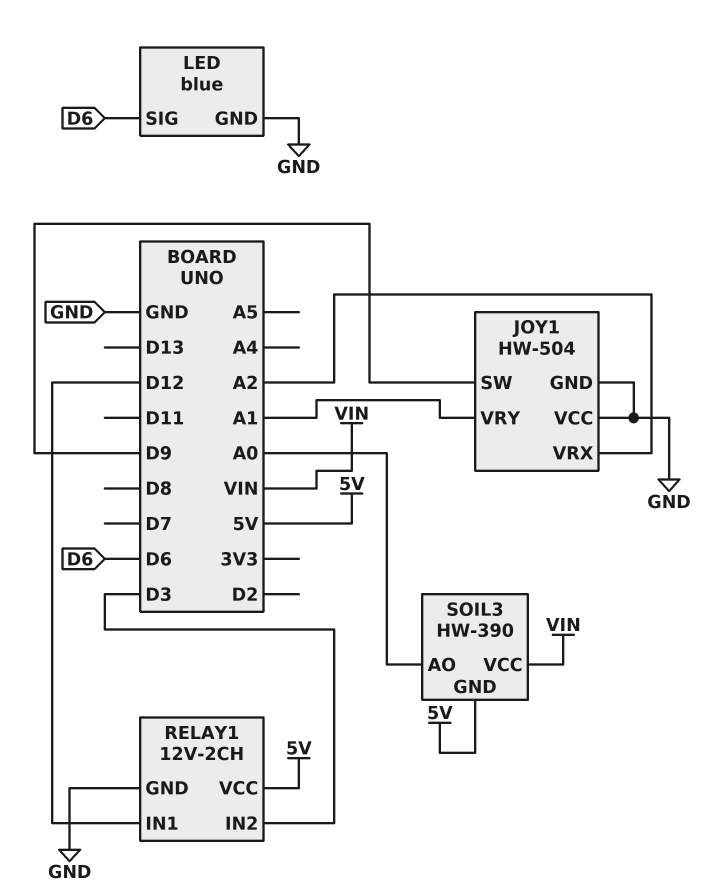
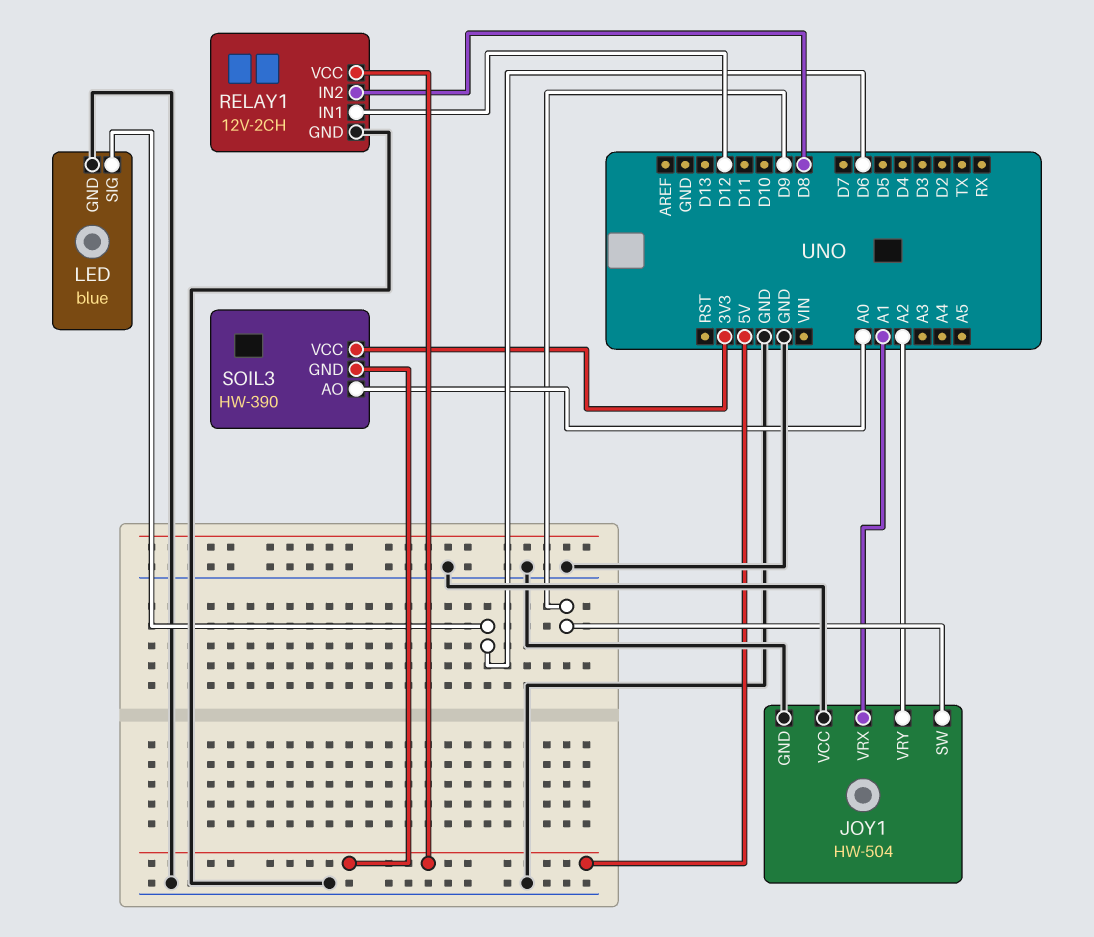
JOY1 pin VRX: A2 -> A1
JOY1 pin VRY: A1 -> A2
RELAY1 pin IN2: D3 -> D8
SOIL3 pin VCC: VIN -> 3V3

